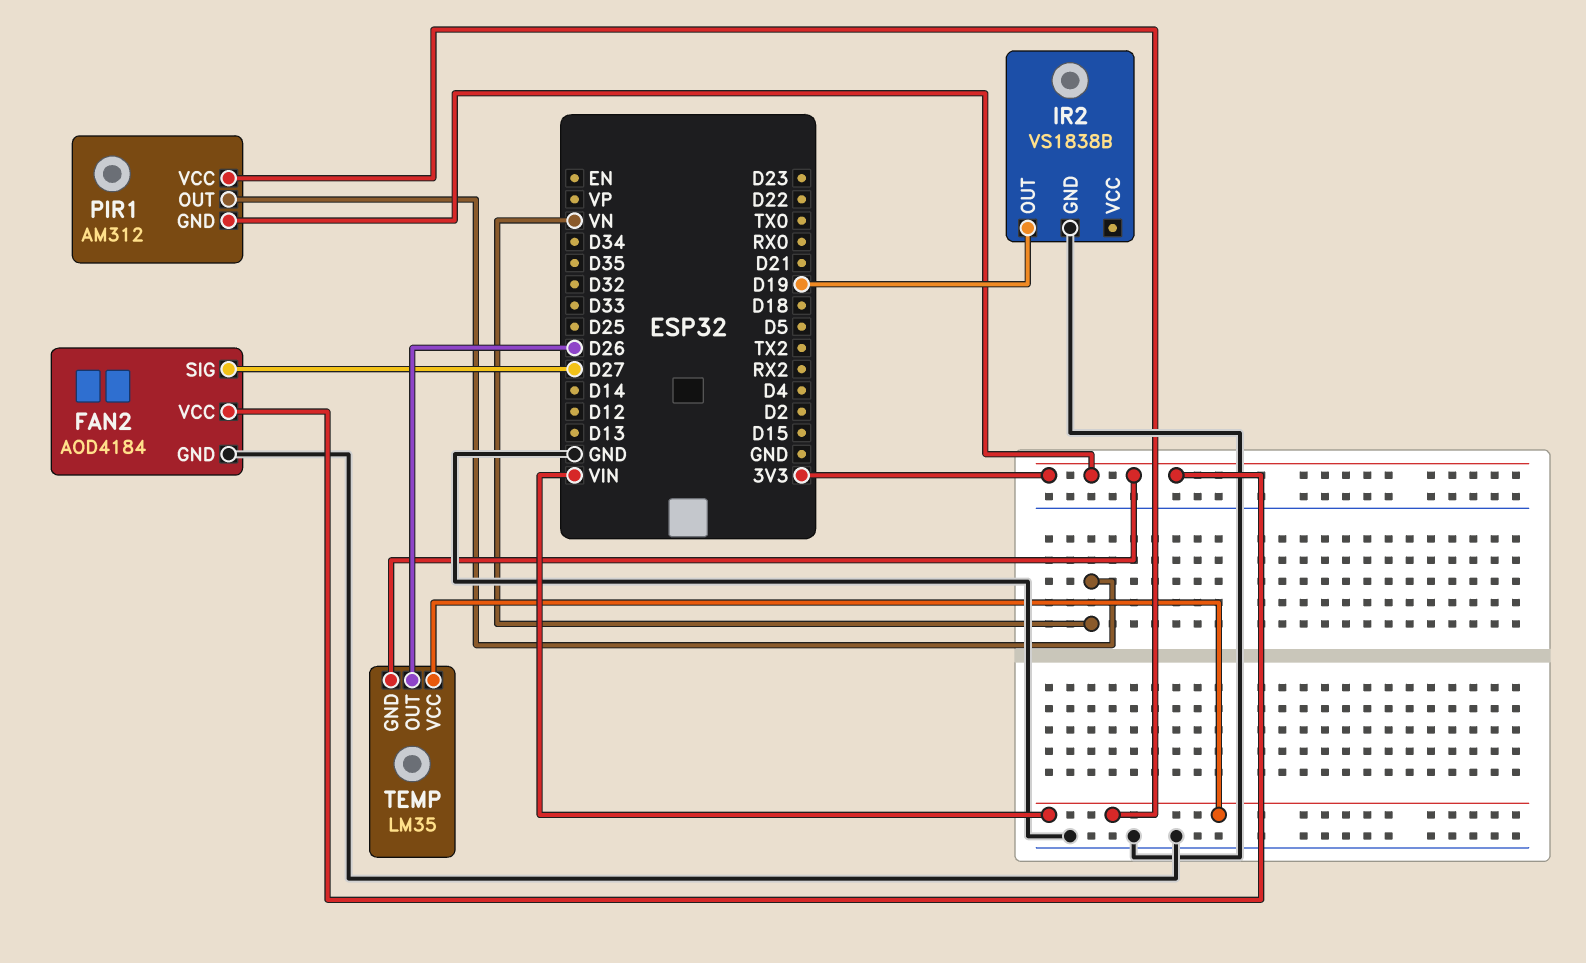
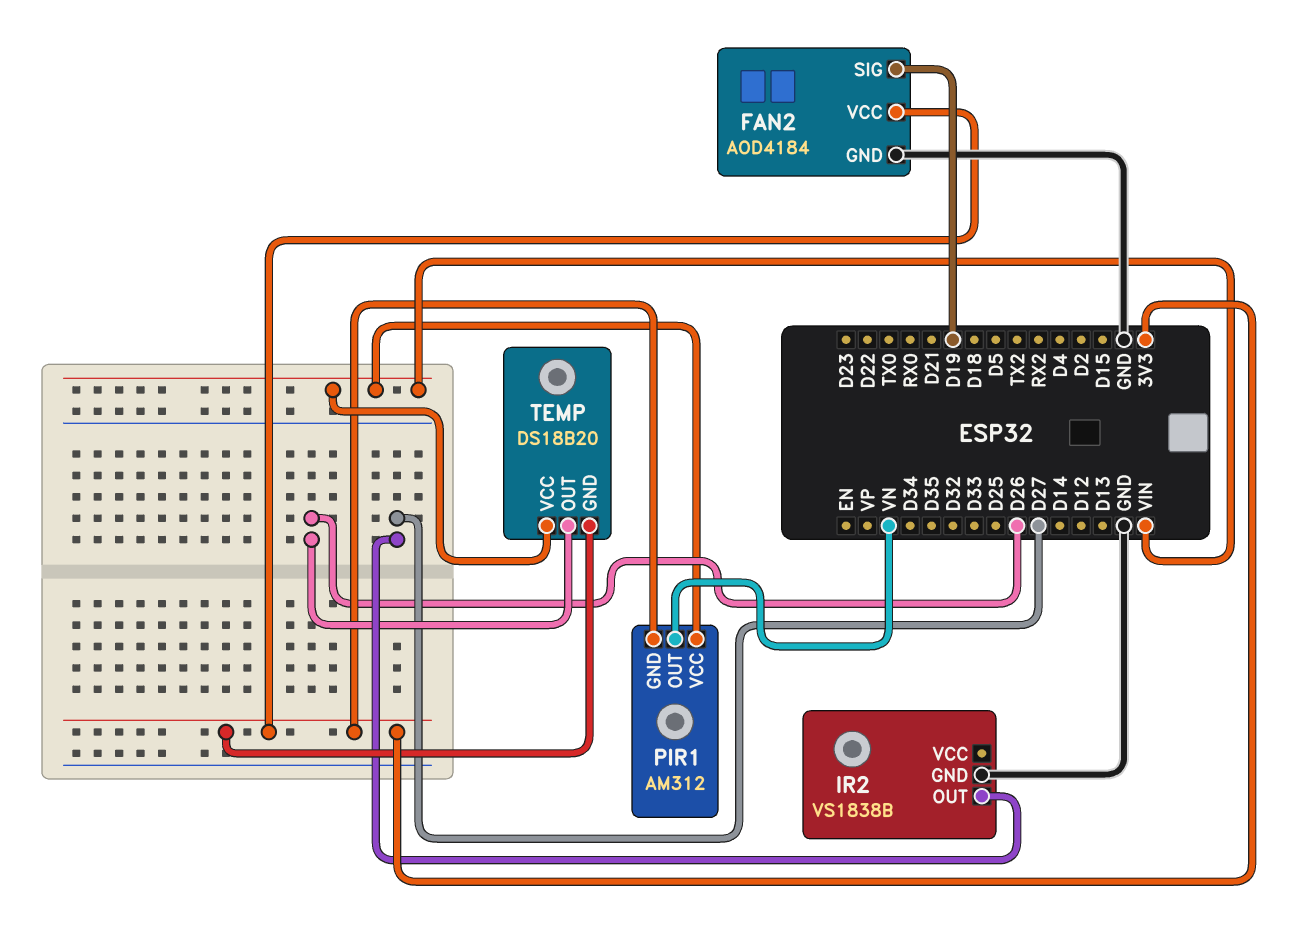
FAN2 pin SIG: D27 -> D19
IR2 pin OUT: D19 -> D27
TEMP: LM35 -> DS18B20

